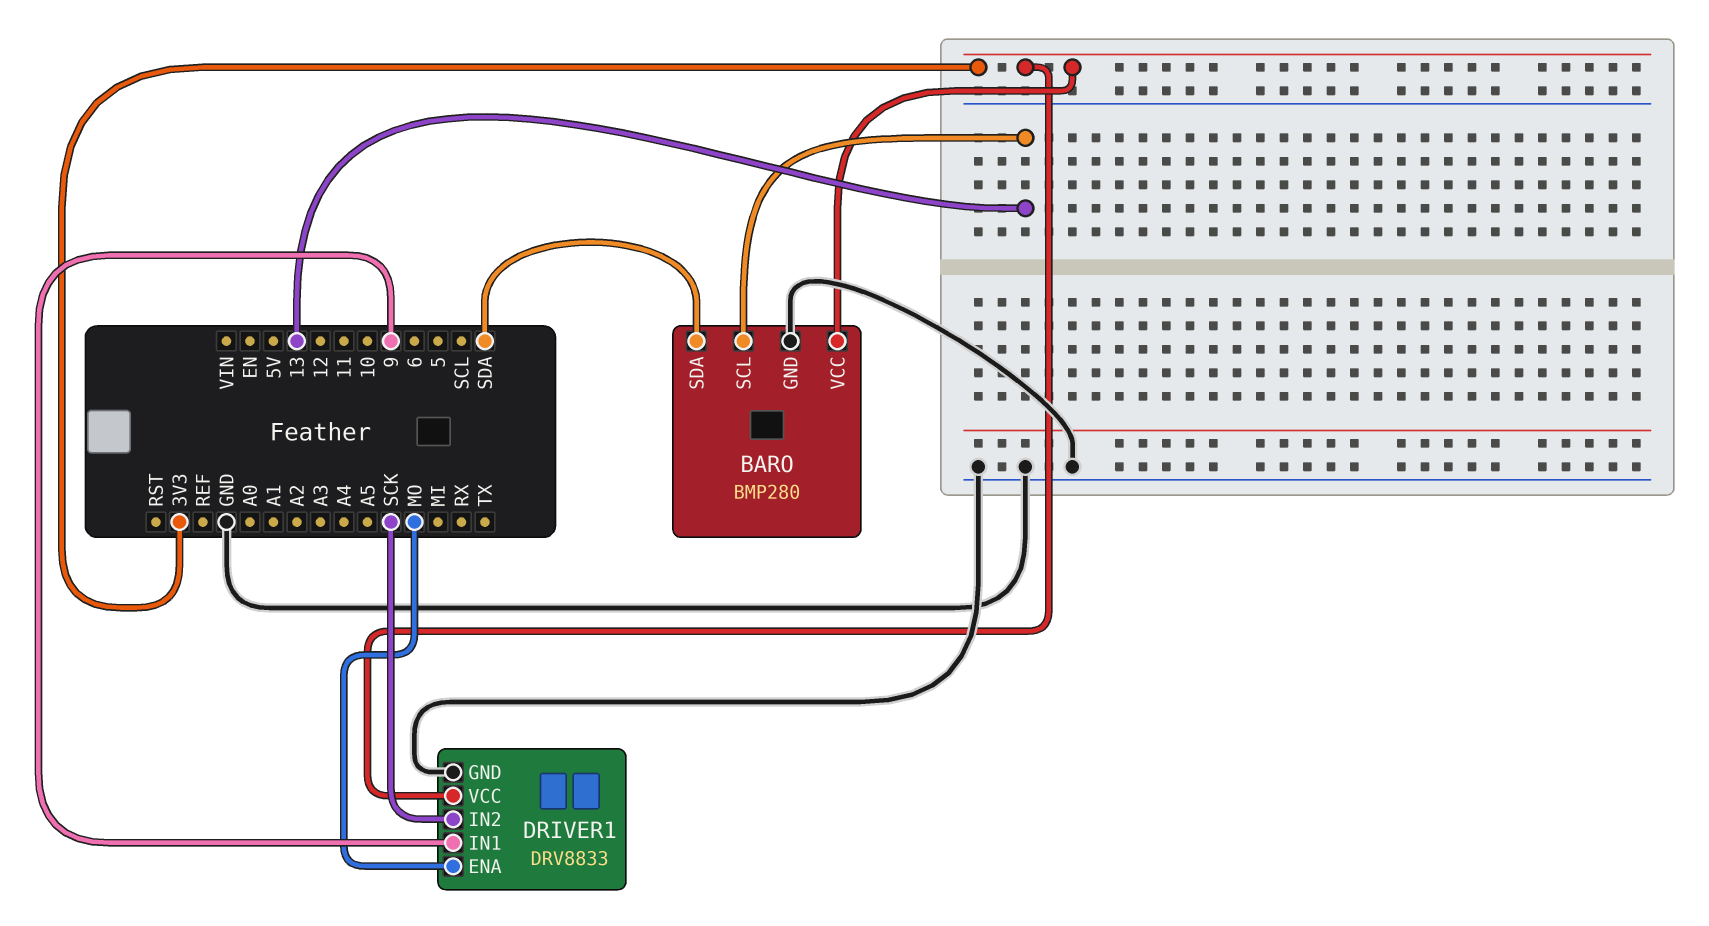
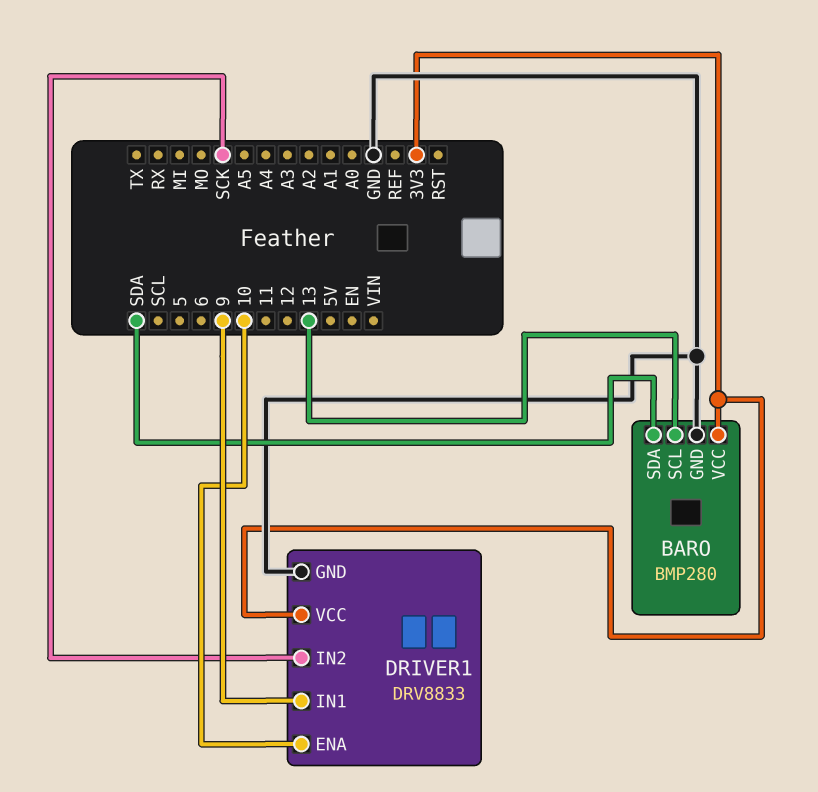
DRIVER1 pin ENA: MO -> 10

